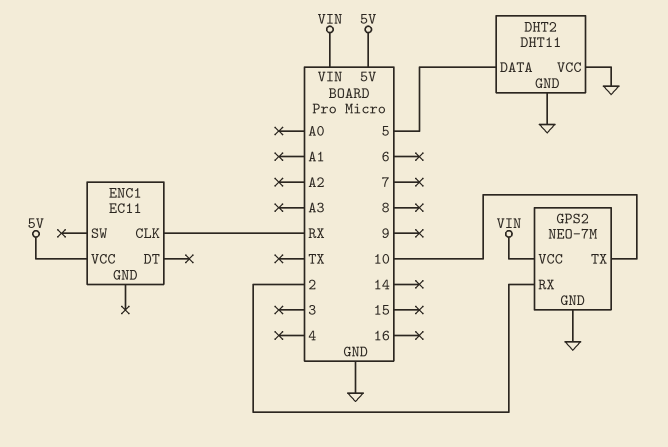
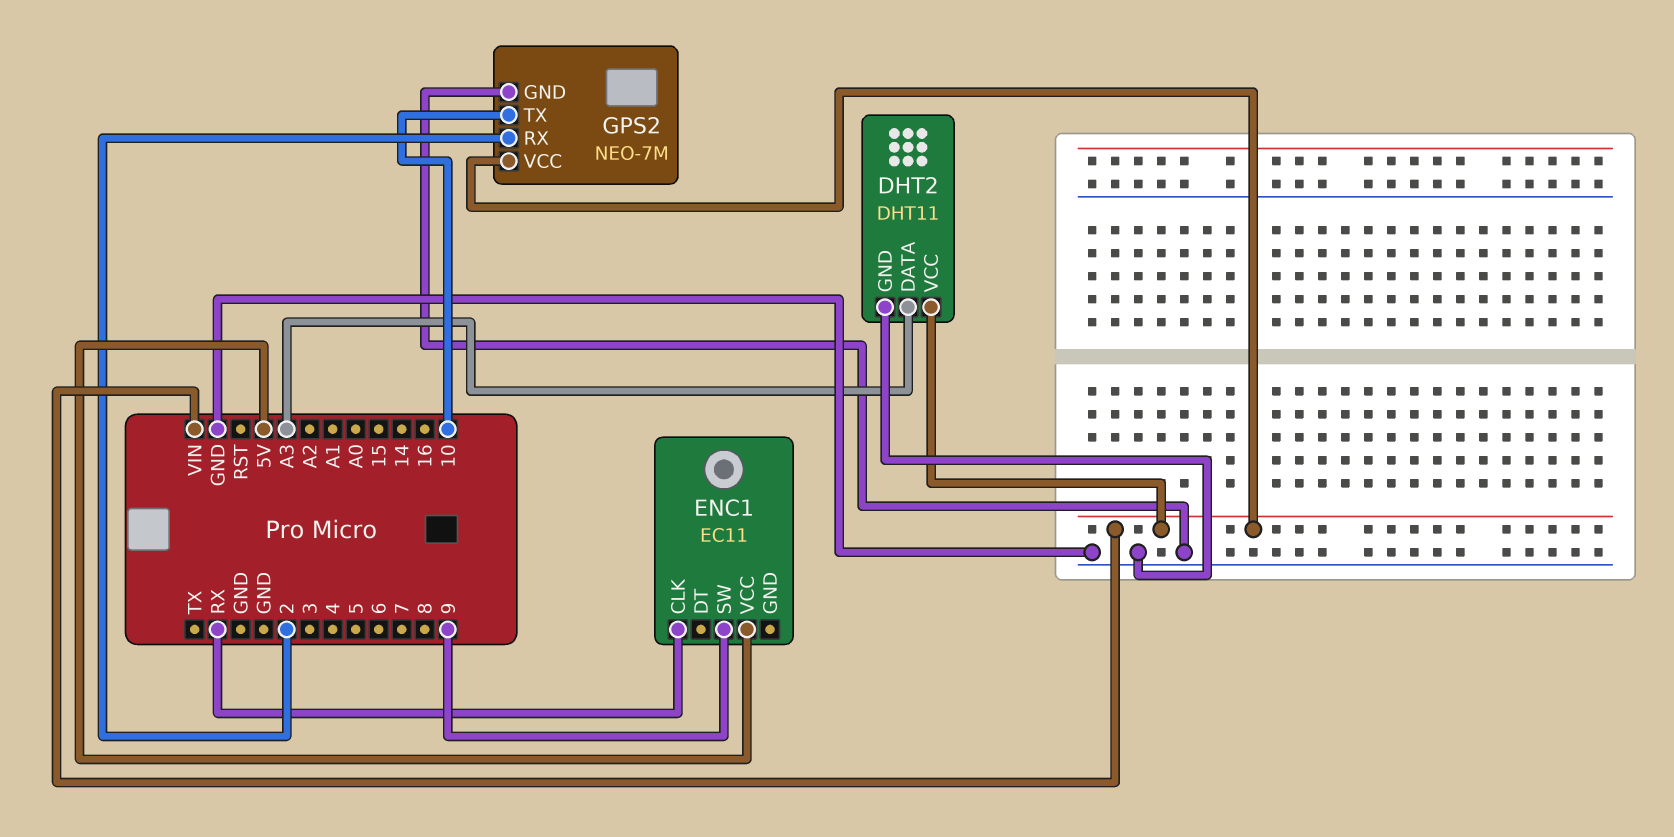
DHT2 pin DATA: 5 -> A3
DHT2 pin VCC: GND -> VIN
ENC1 pin SW: none -> 9

